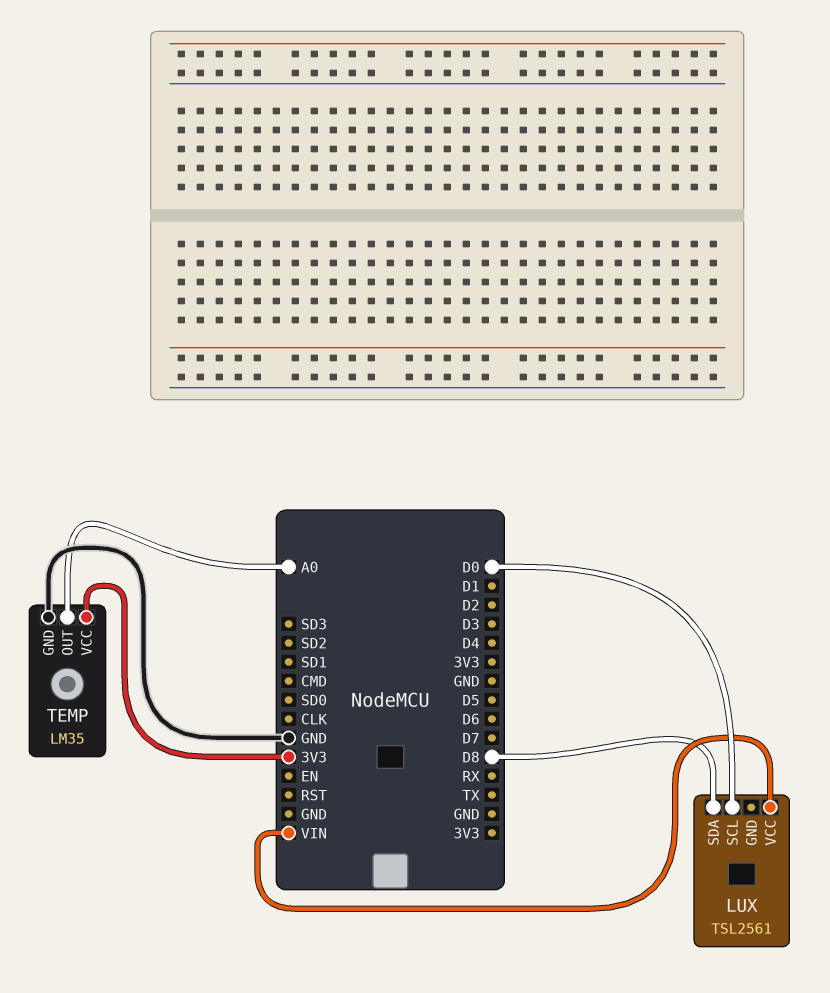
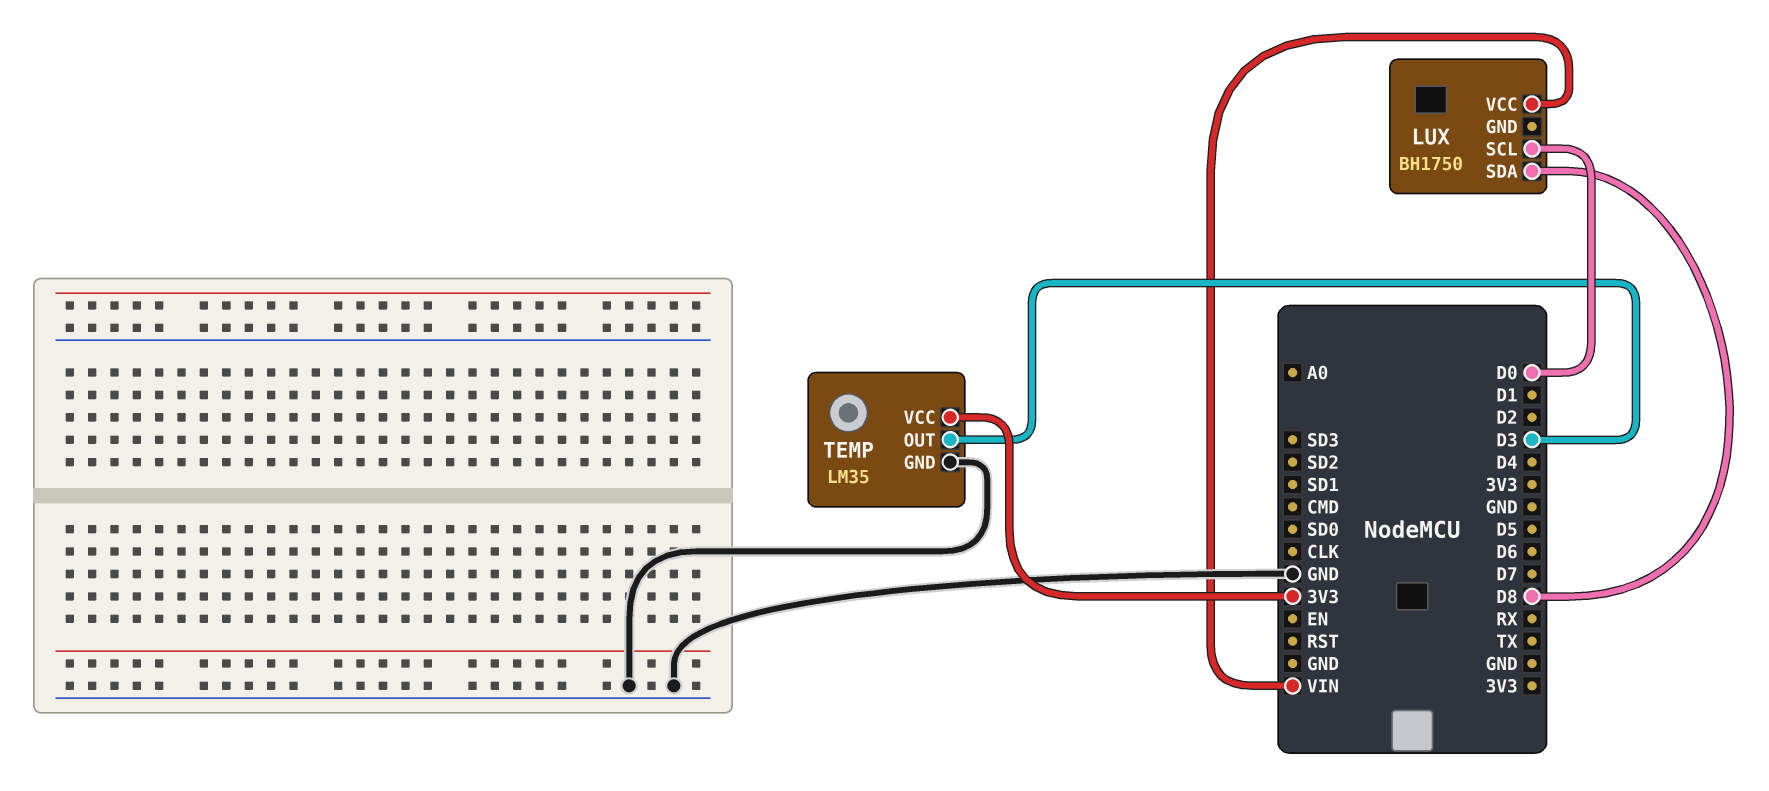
LUX: TSL2561 -> BH1750
TEMP pin OUT: A0 -> D3

